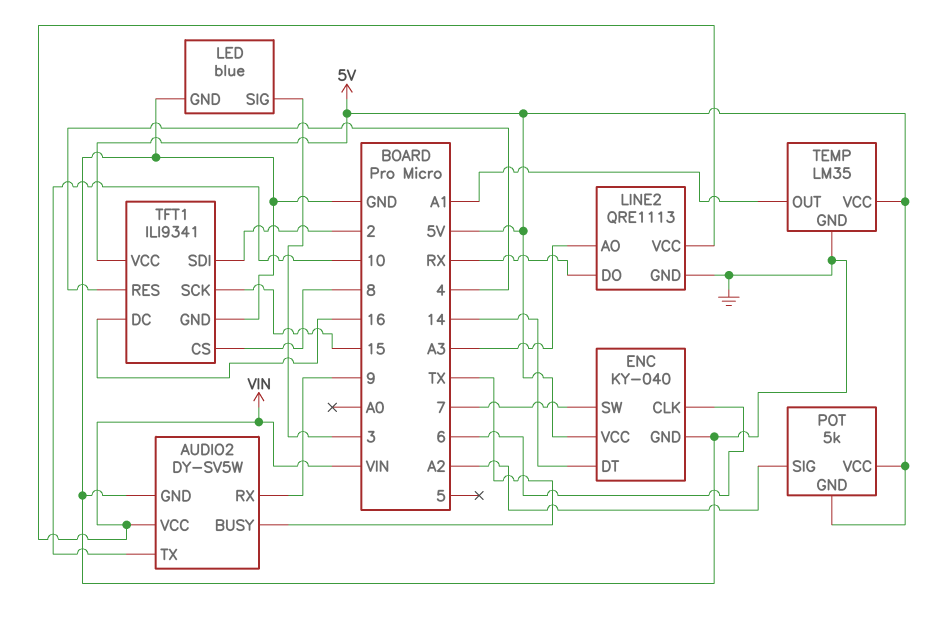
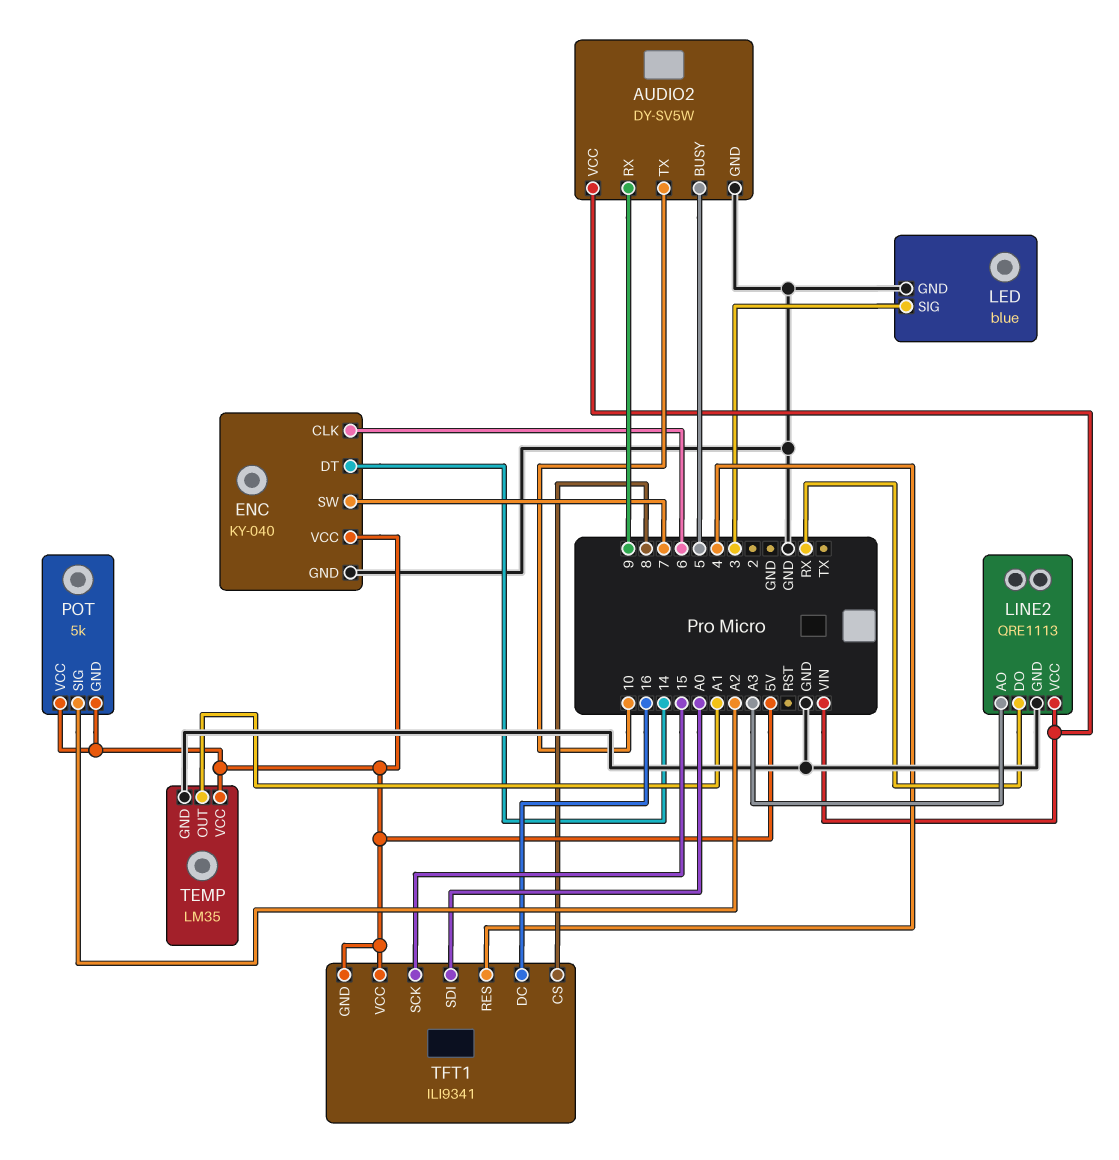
AUDIO2 pin BUSY: TX -> 5
TFT1 pin GND: GND -> 5V
TFT1 pin SDI: 2 -> A0

